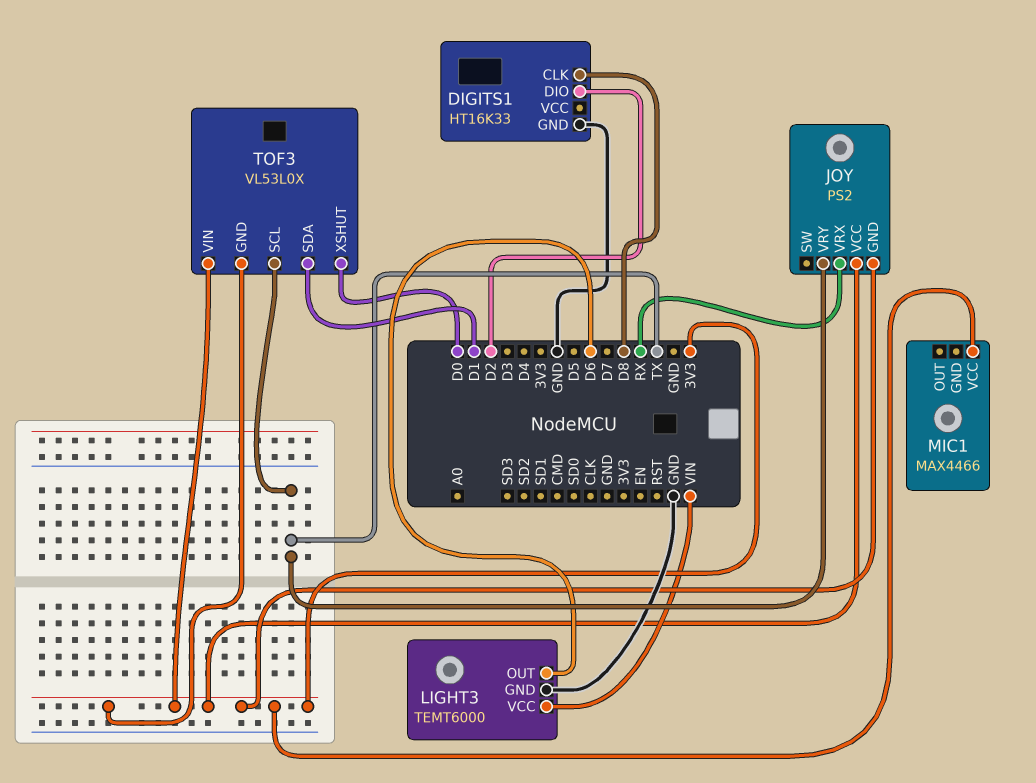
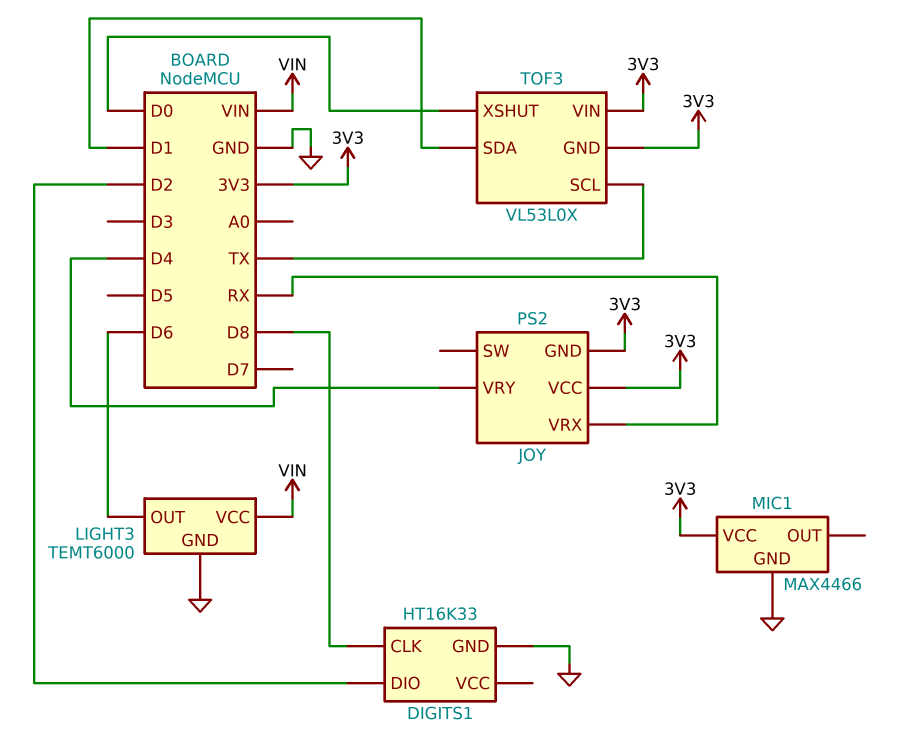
JOY pin VRY: TX -> D4
MIC1 pin GND: none -> GND

